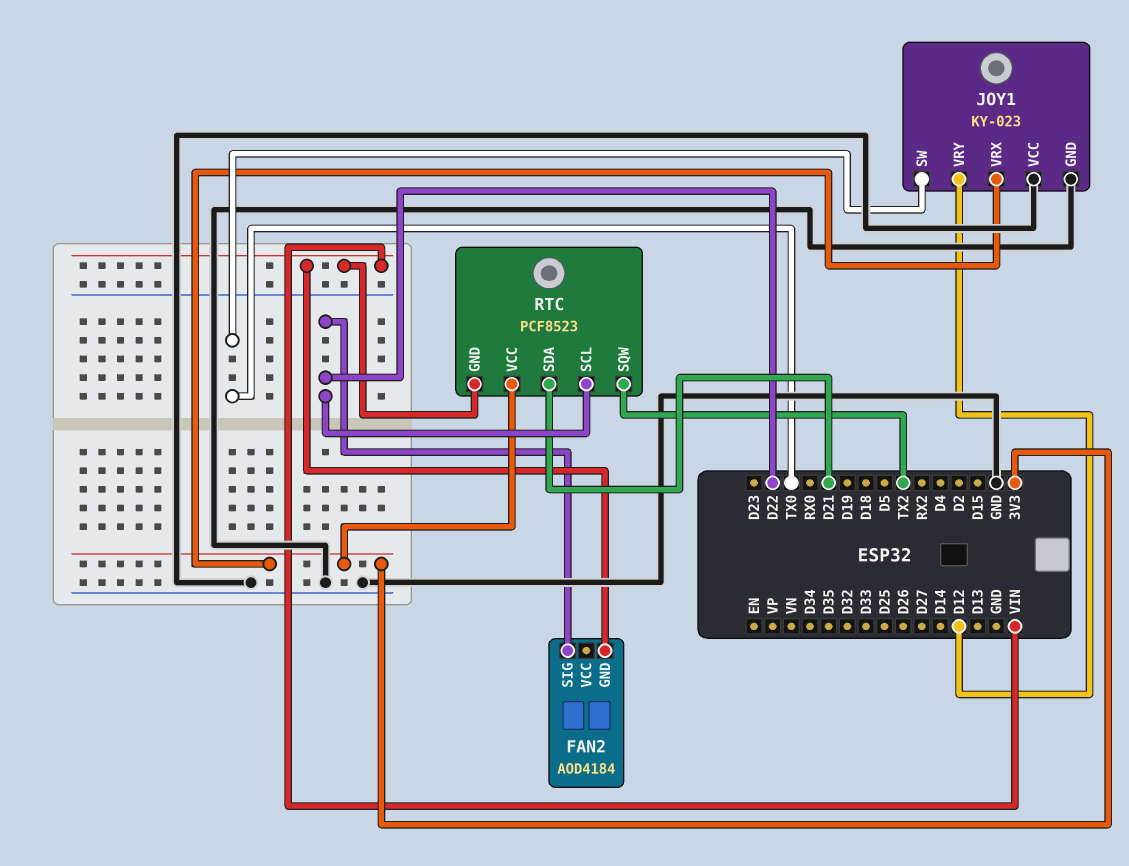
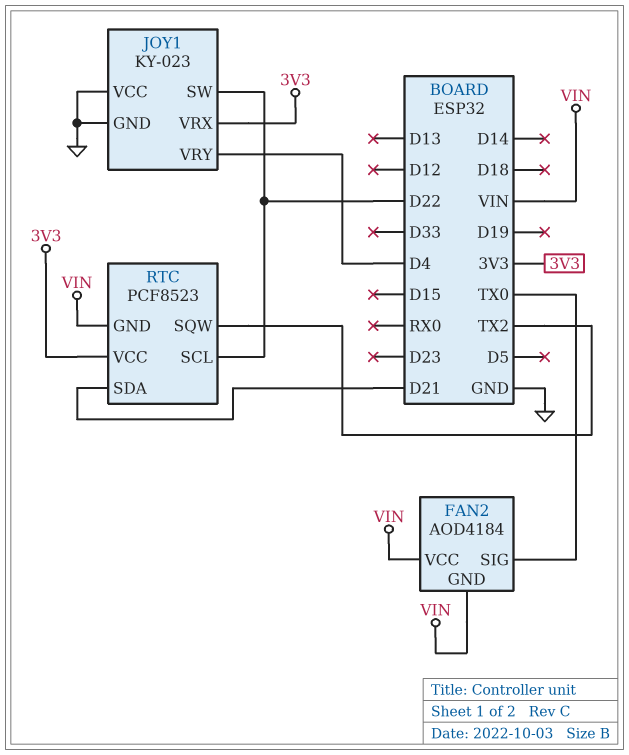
FAN2 pin SIG: D22 -> TX0
FAN2 pin VCC: none -> VIN
JOY1 pin SW: TX0 -> D22
JOY1 pin VRY: D12 -> D4

